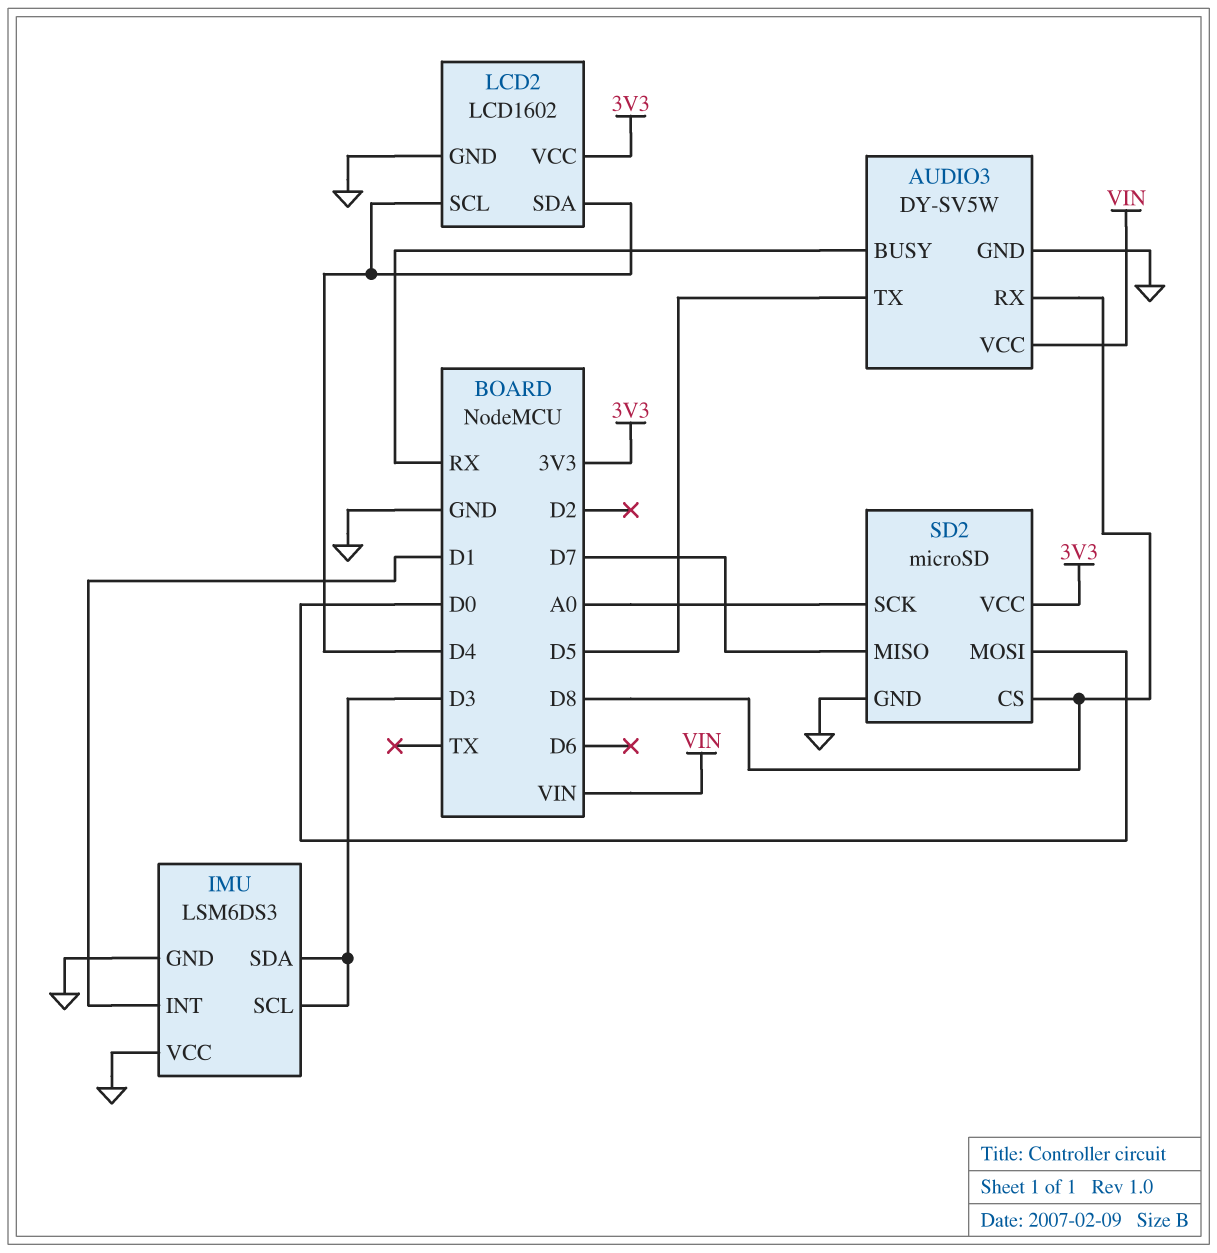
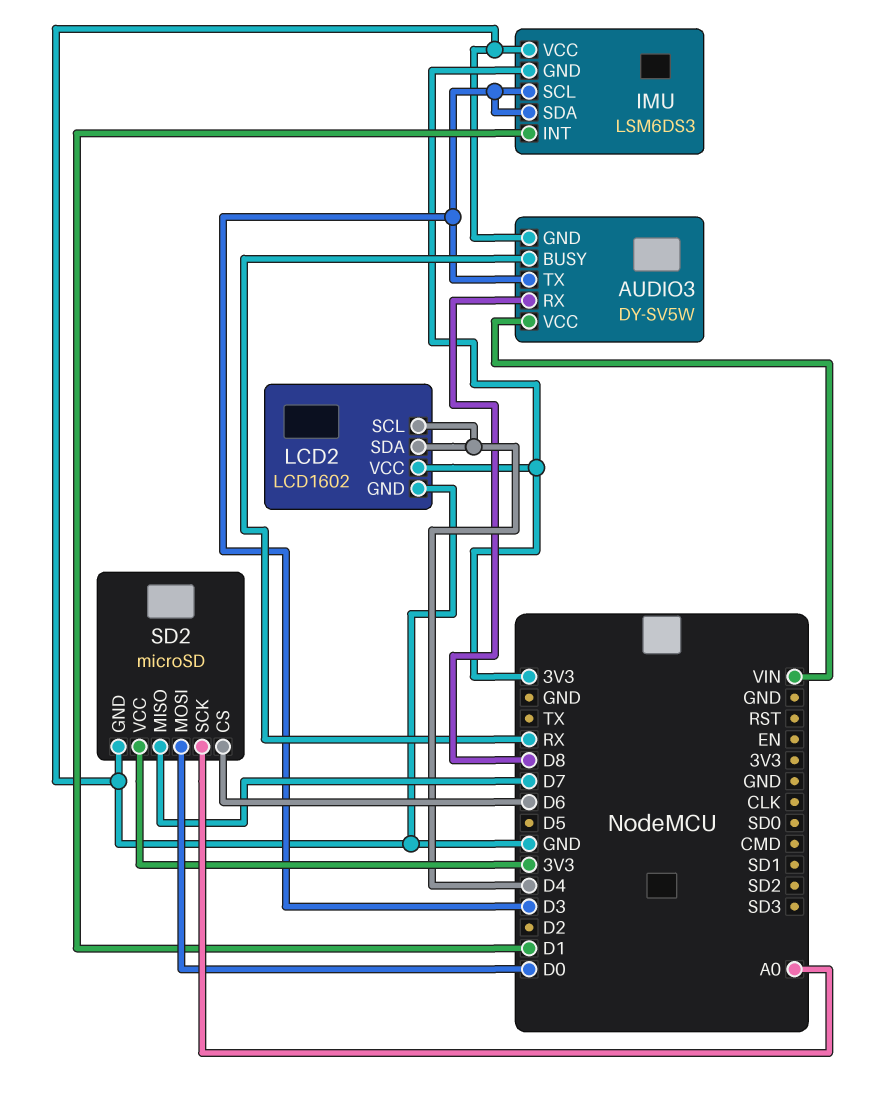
AUDIO3 pin TX: D5 -> D3
IMU pin GND: GND -> 3V3
SD2 pin CS: D8 -> D6

